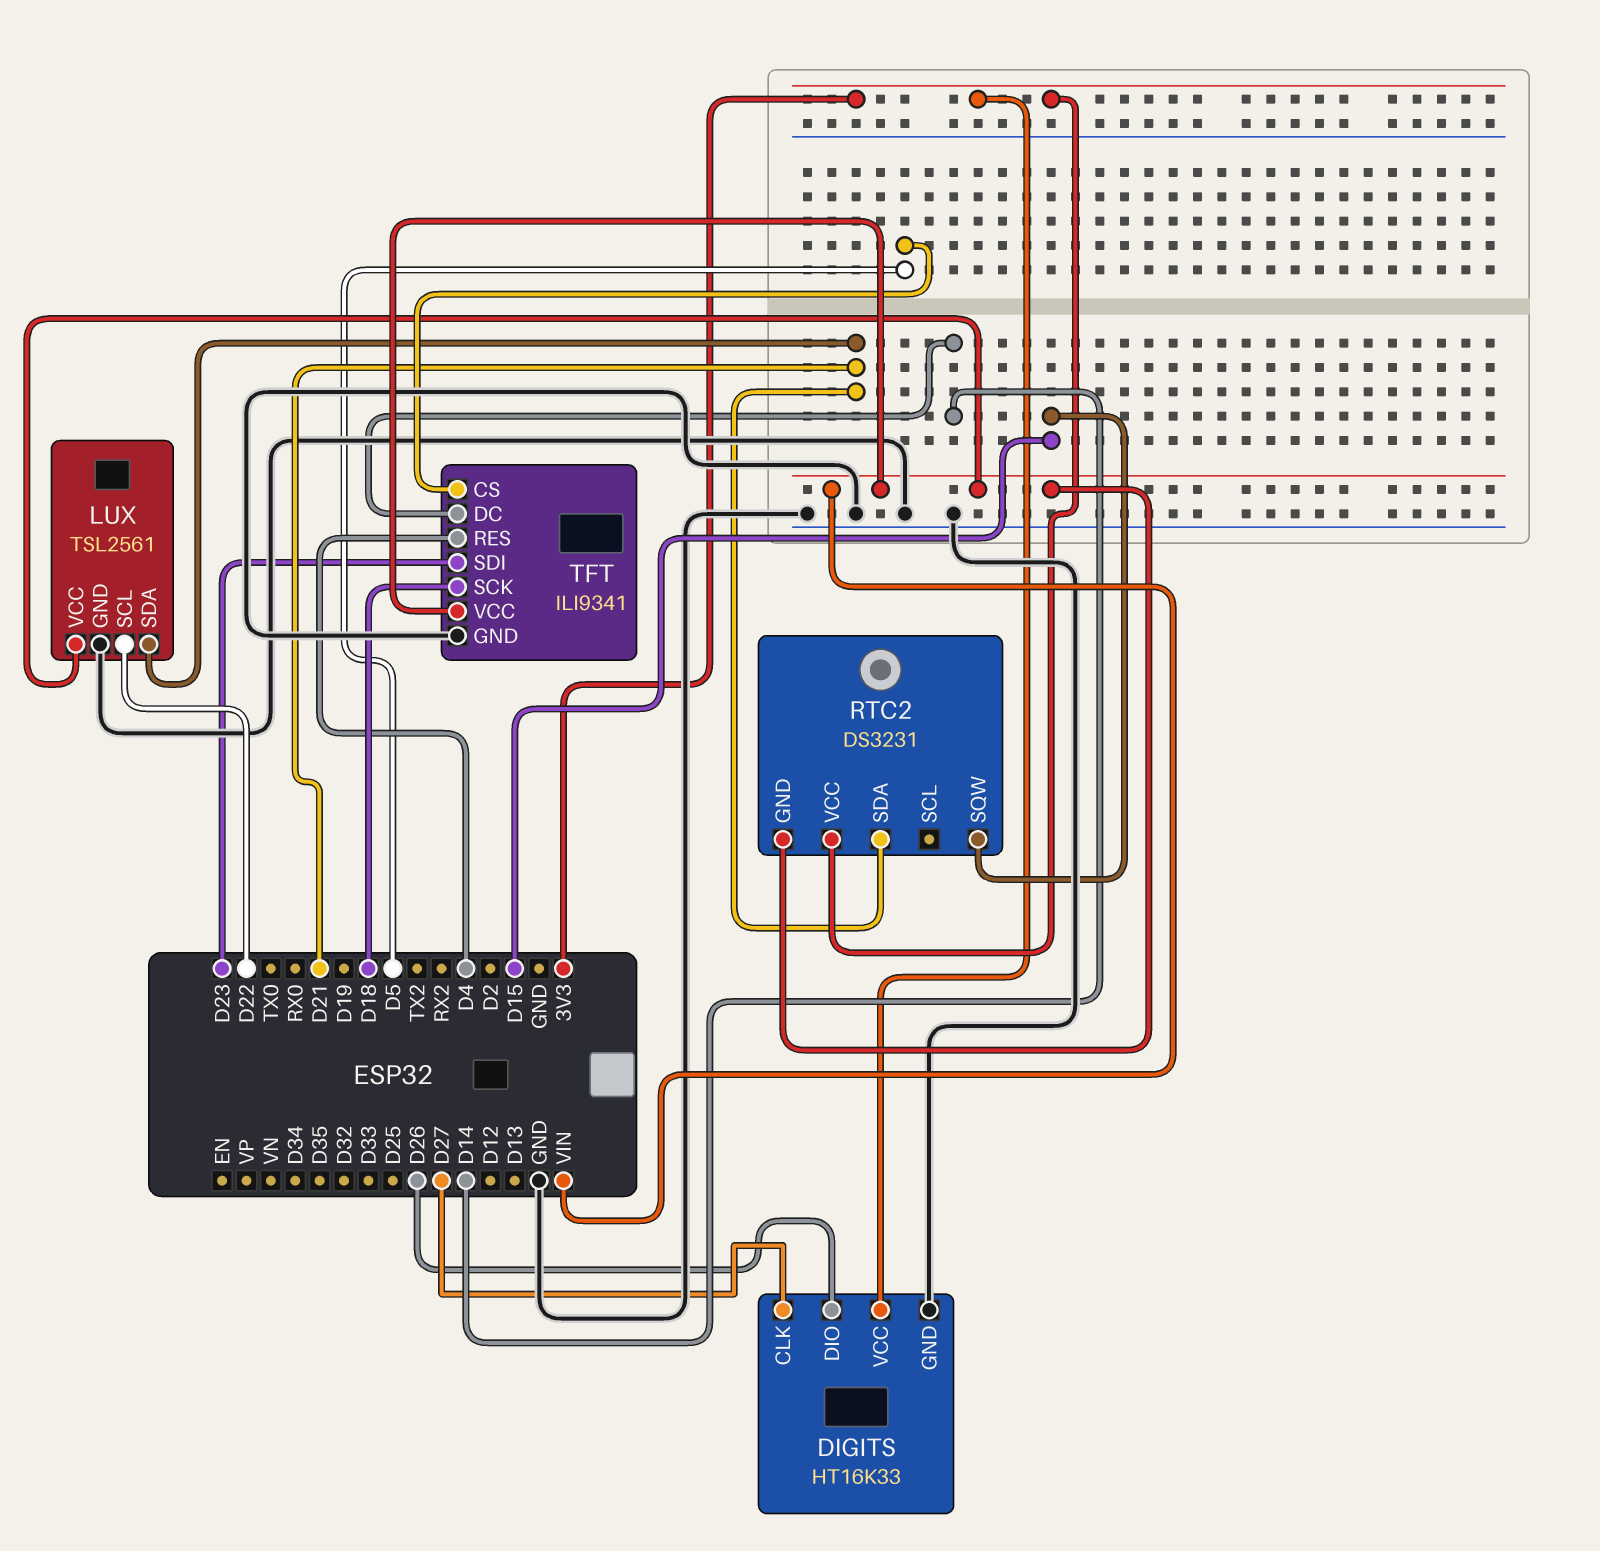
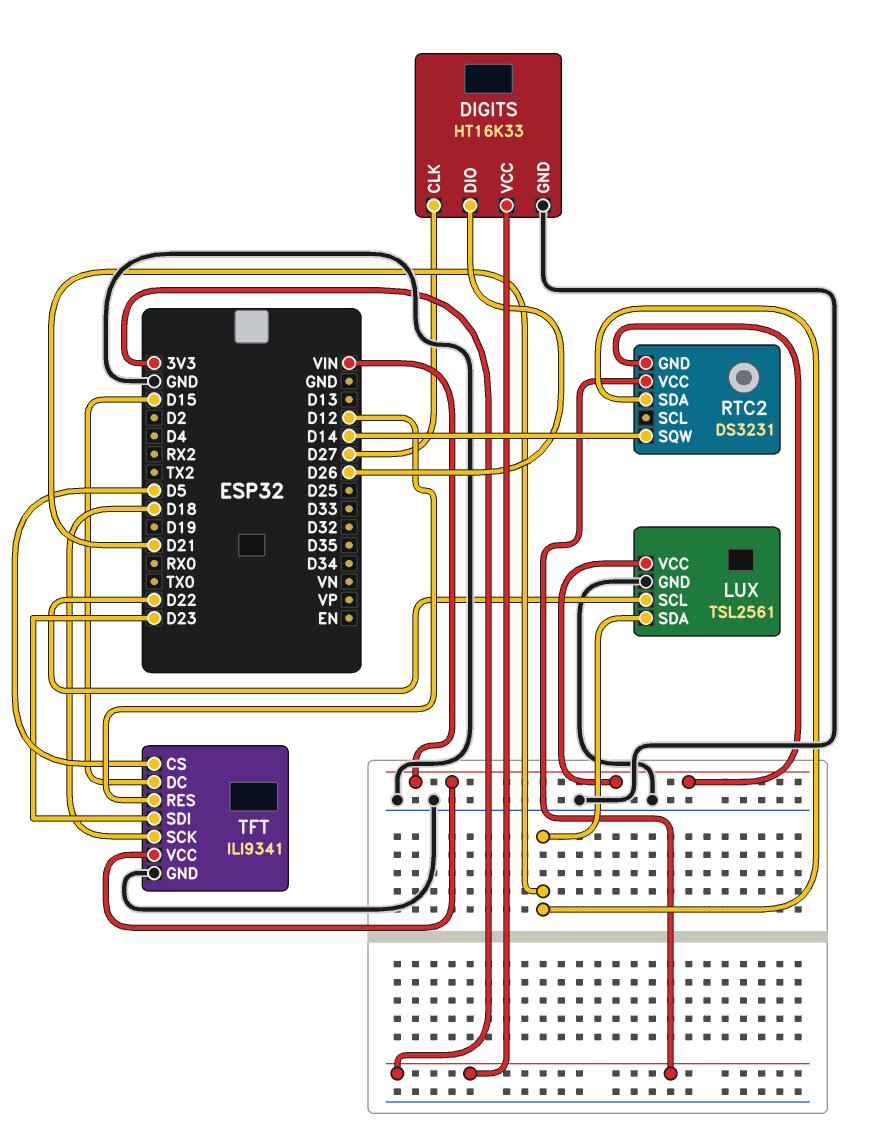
RTC2 pin SQW: D15 -> D14
TFT pin DC: D14 -> D15
TFT pin RES: D4 -> D12

